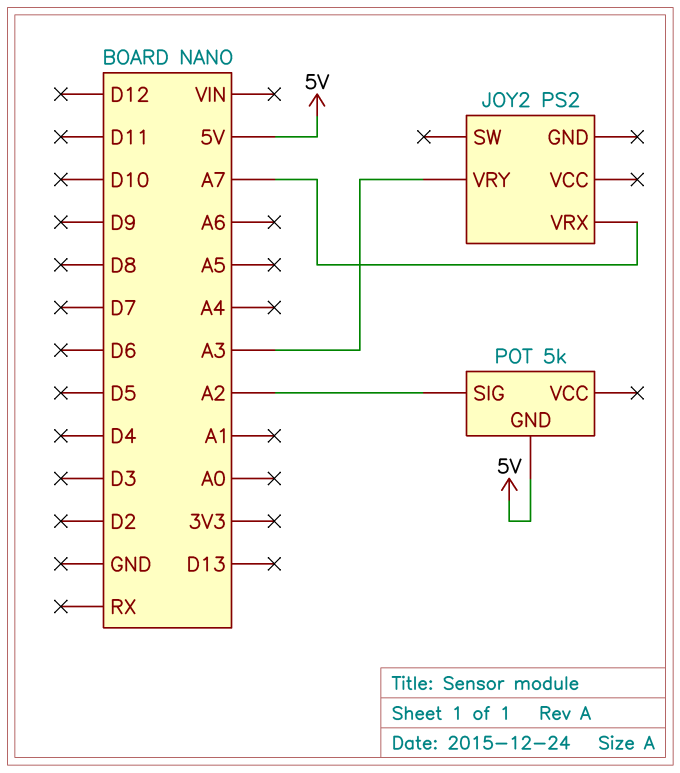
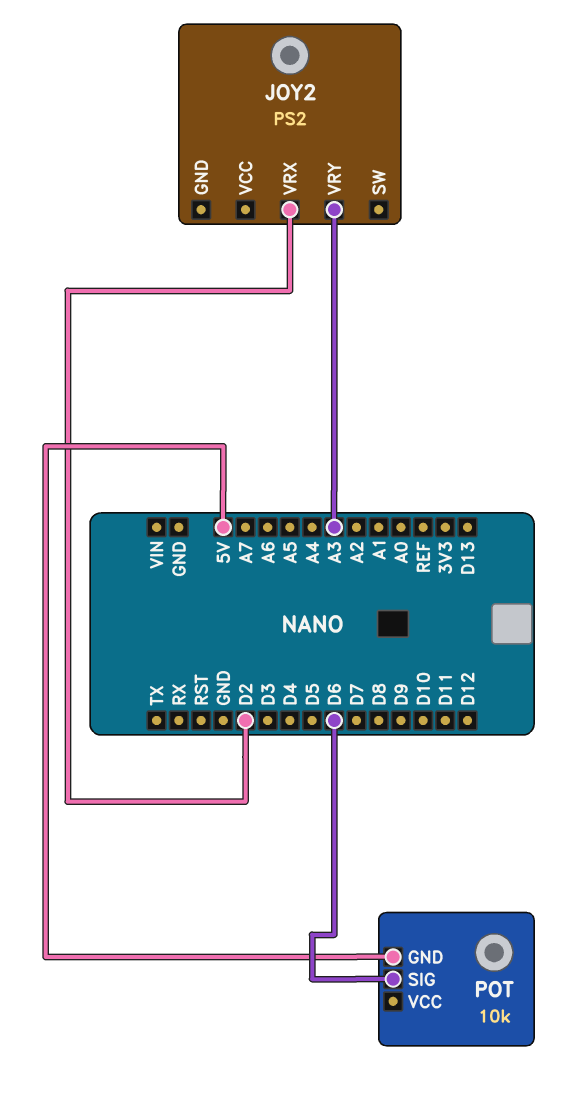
JOY2 pin VRX: A7 -> D2
POT: 5k -> 10k
POT pin SIG: A2 -> D6

